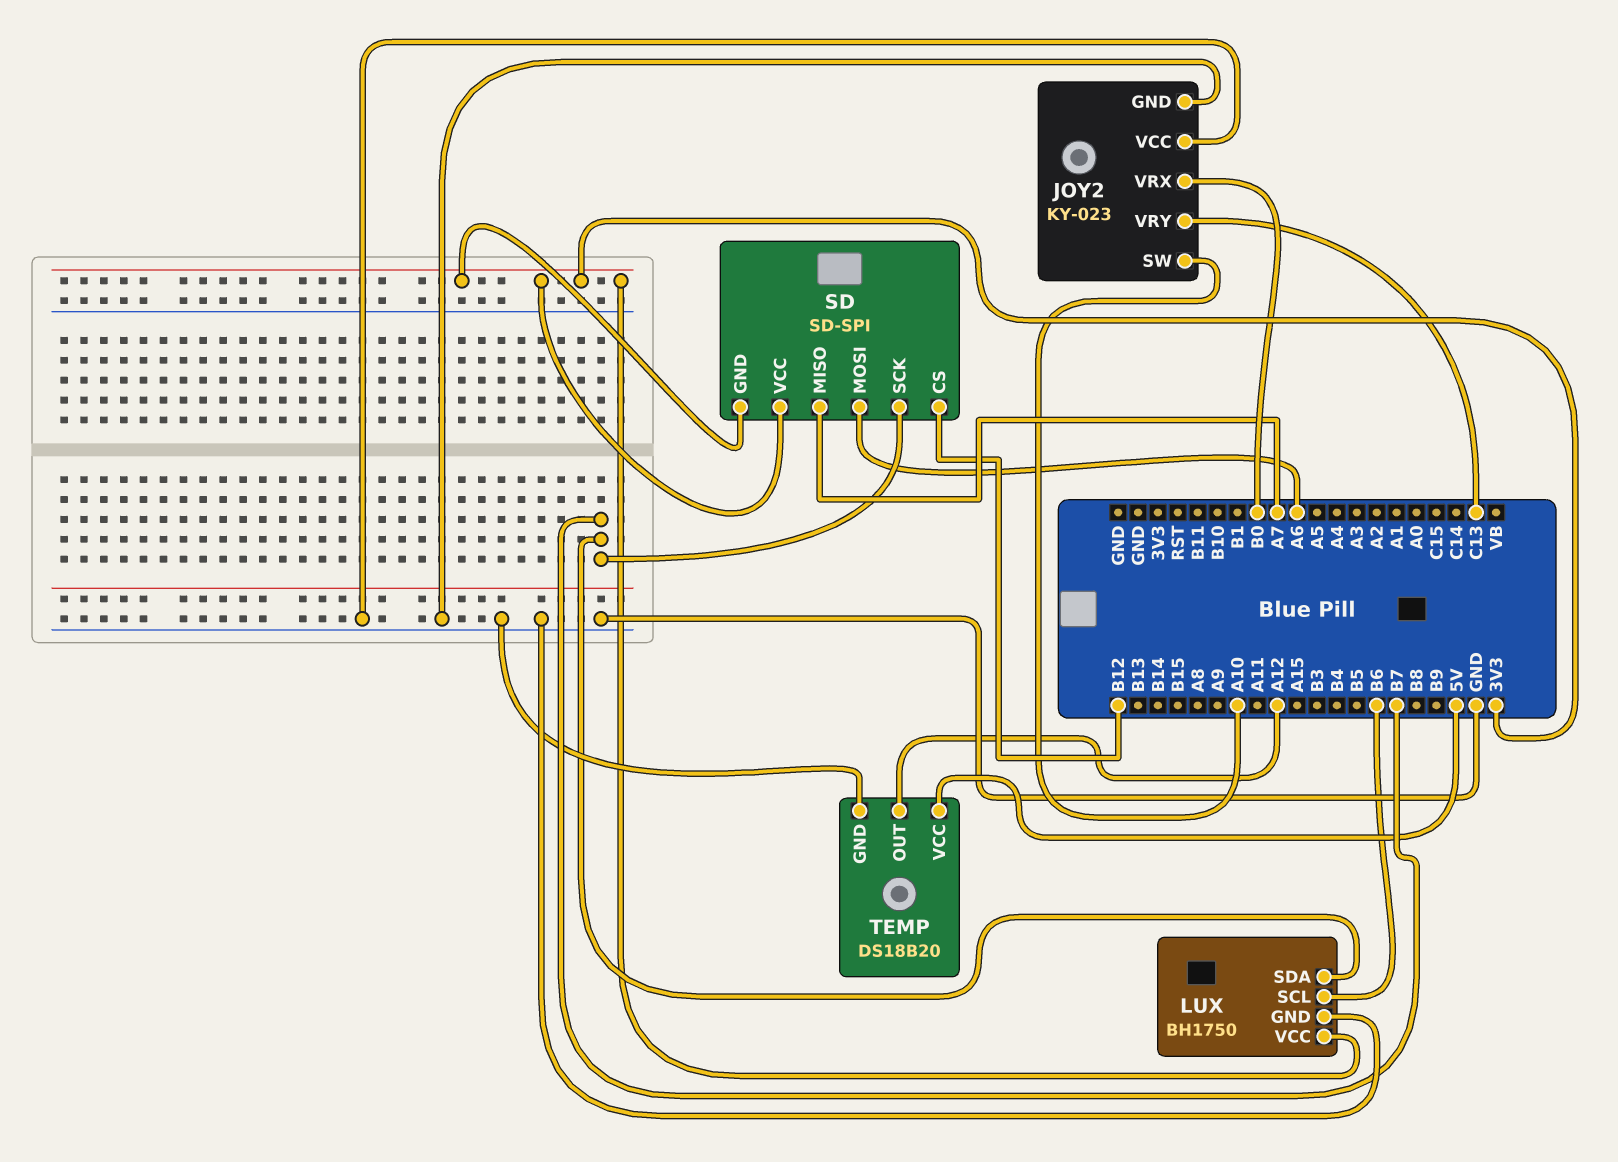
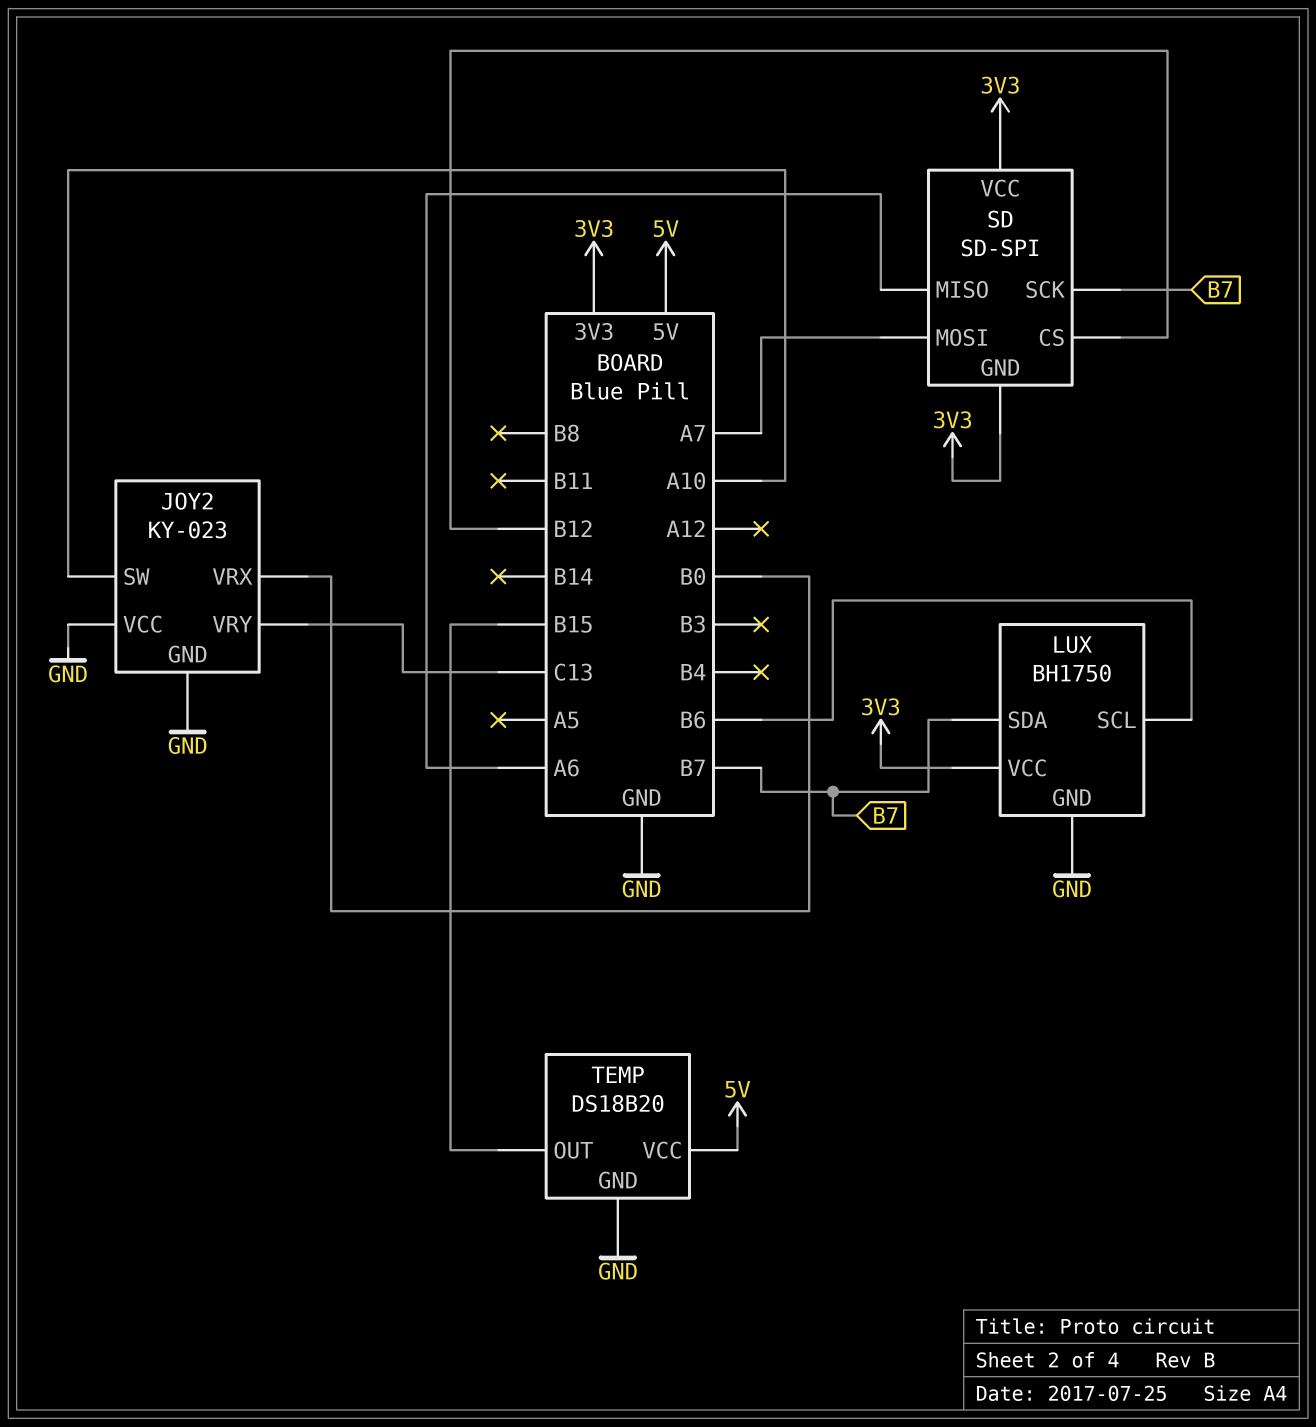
SD pin MISO: A7 -> A6
SD pin MOSI: A6 -> A7
TEMP pin OUT: A12 -> B15

